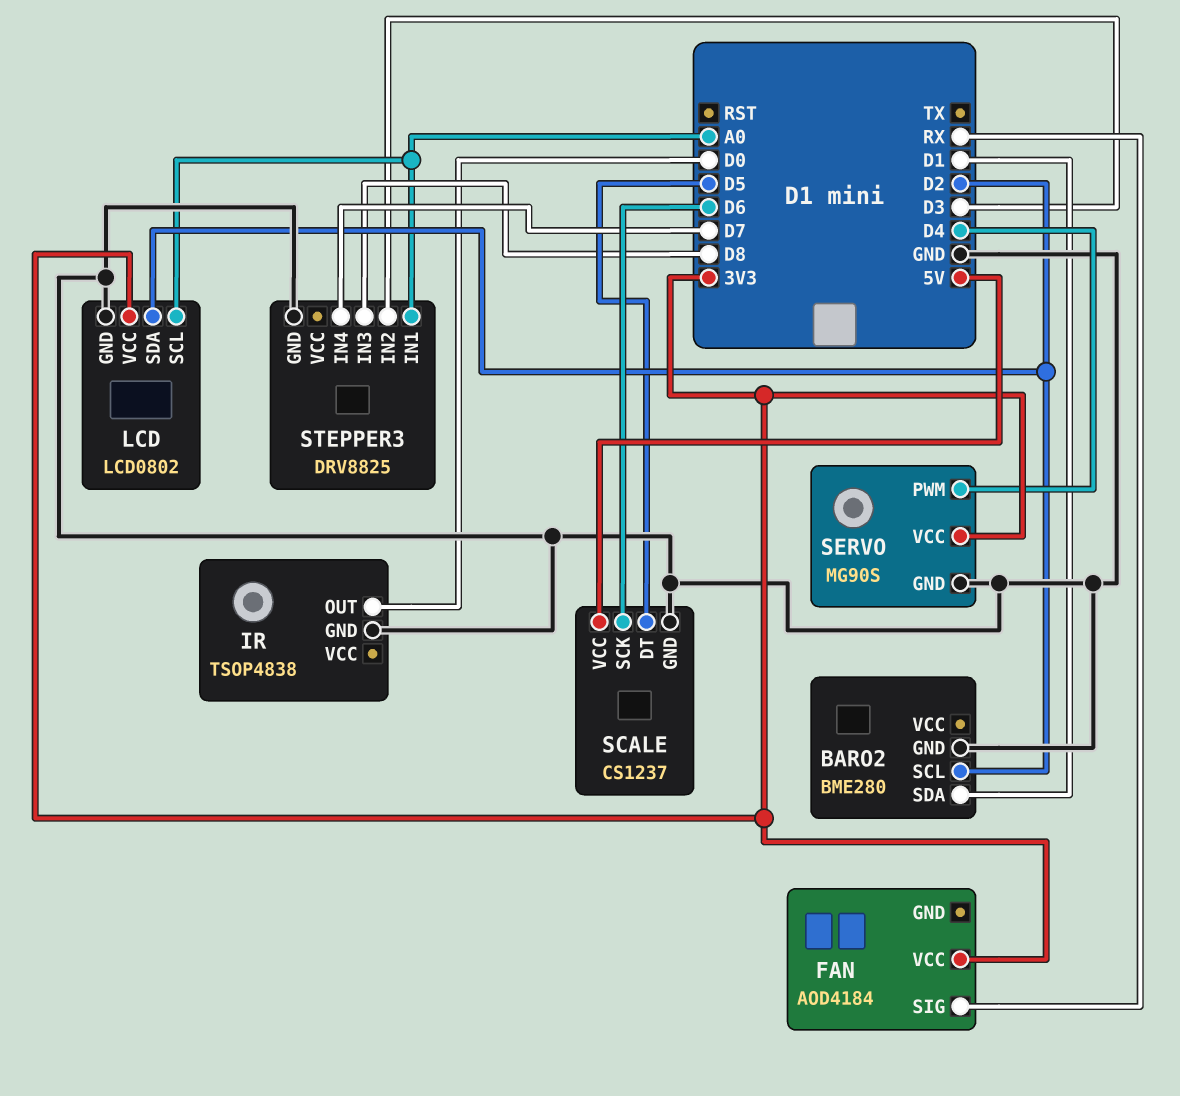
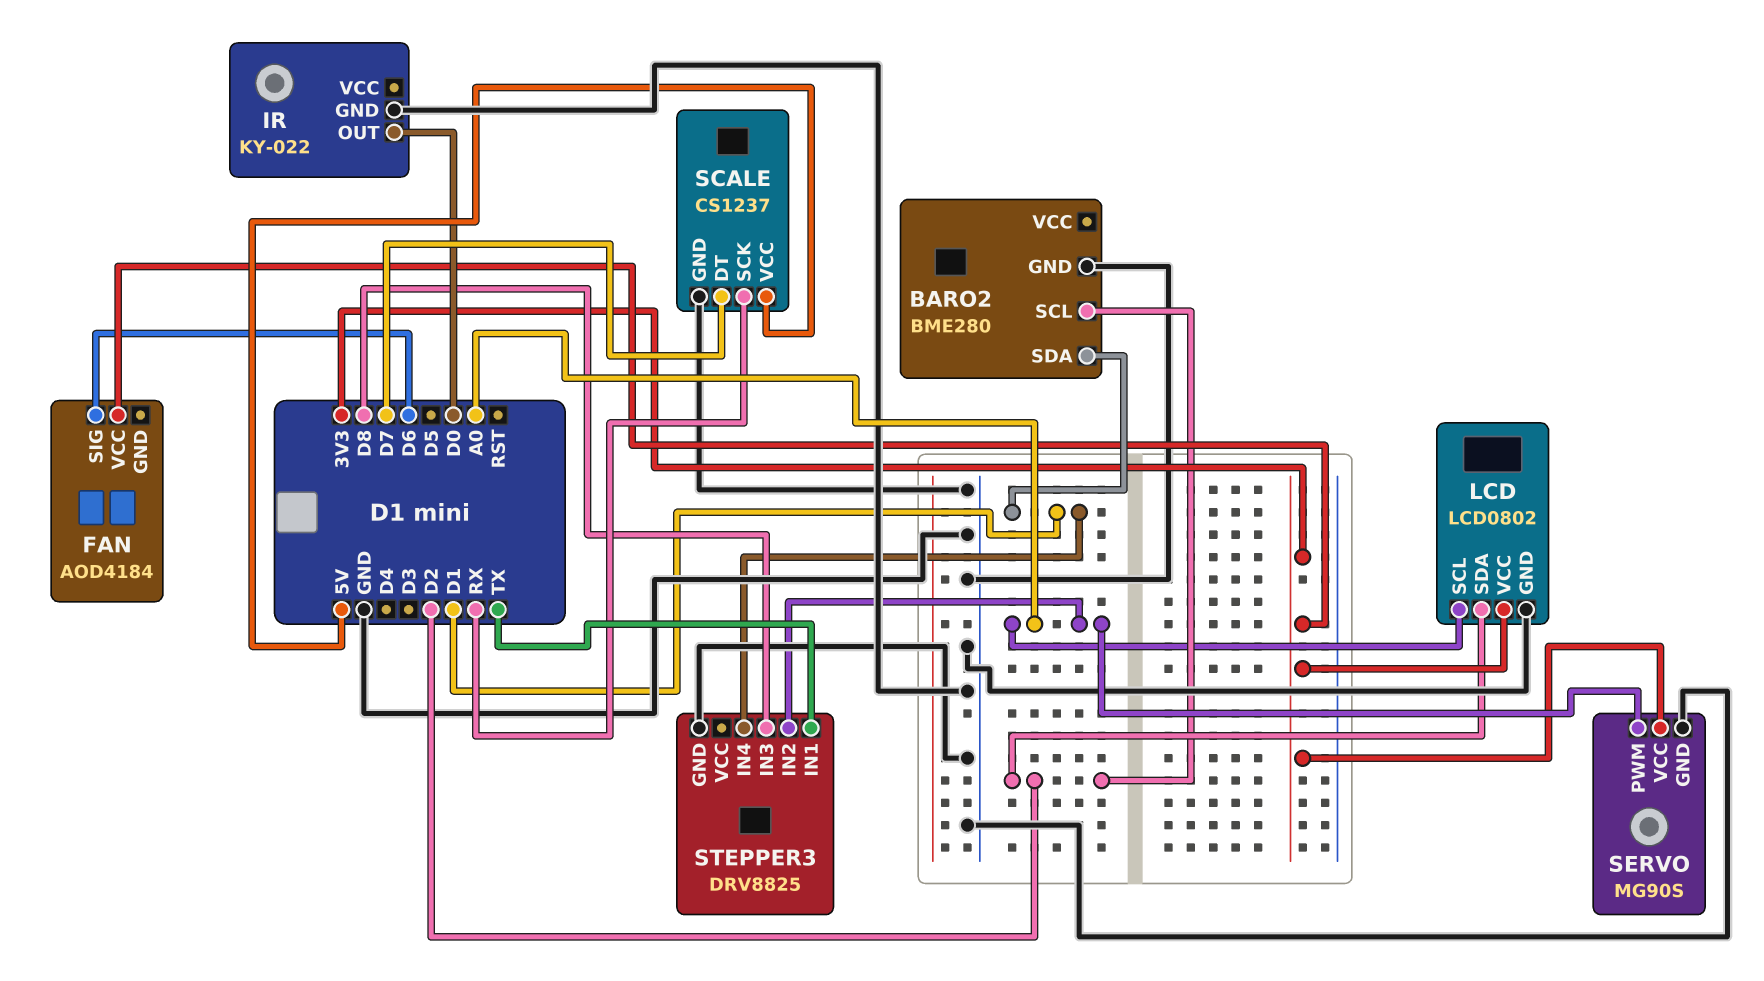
FAN pin SIG: RX -> D6
IR: TSOP4838 -> KY-022
SCALE pin DT: D5 -> D7
SCALE pin SCK: D6 -> RX
SERVO pin PWM: D4 -> A0
STEPPER3 pin IN1: A0 -> TX
STEPPER3 pin IN2: D3 -> A0
STEPPER3 pin IN4: D7 -> D1

